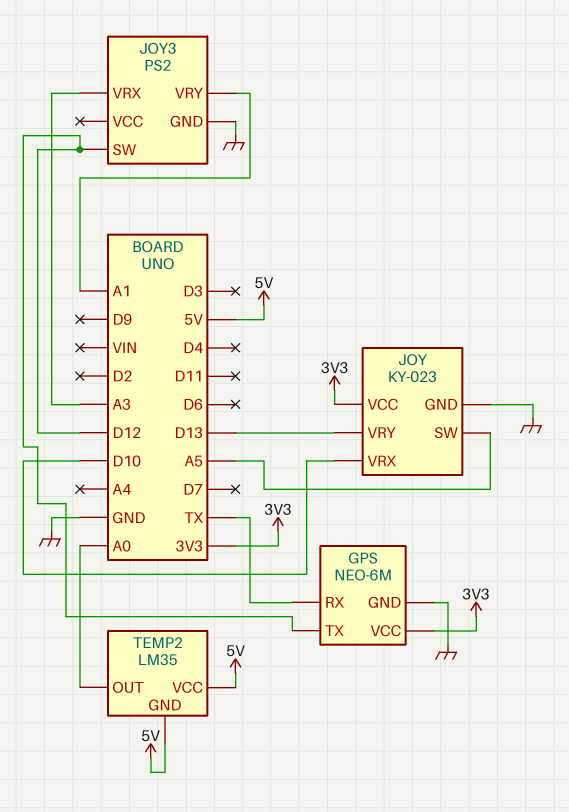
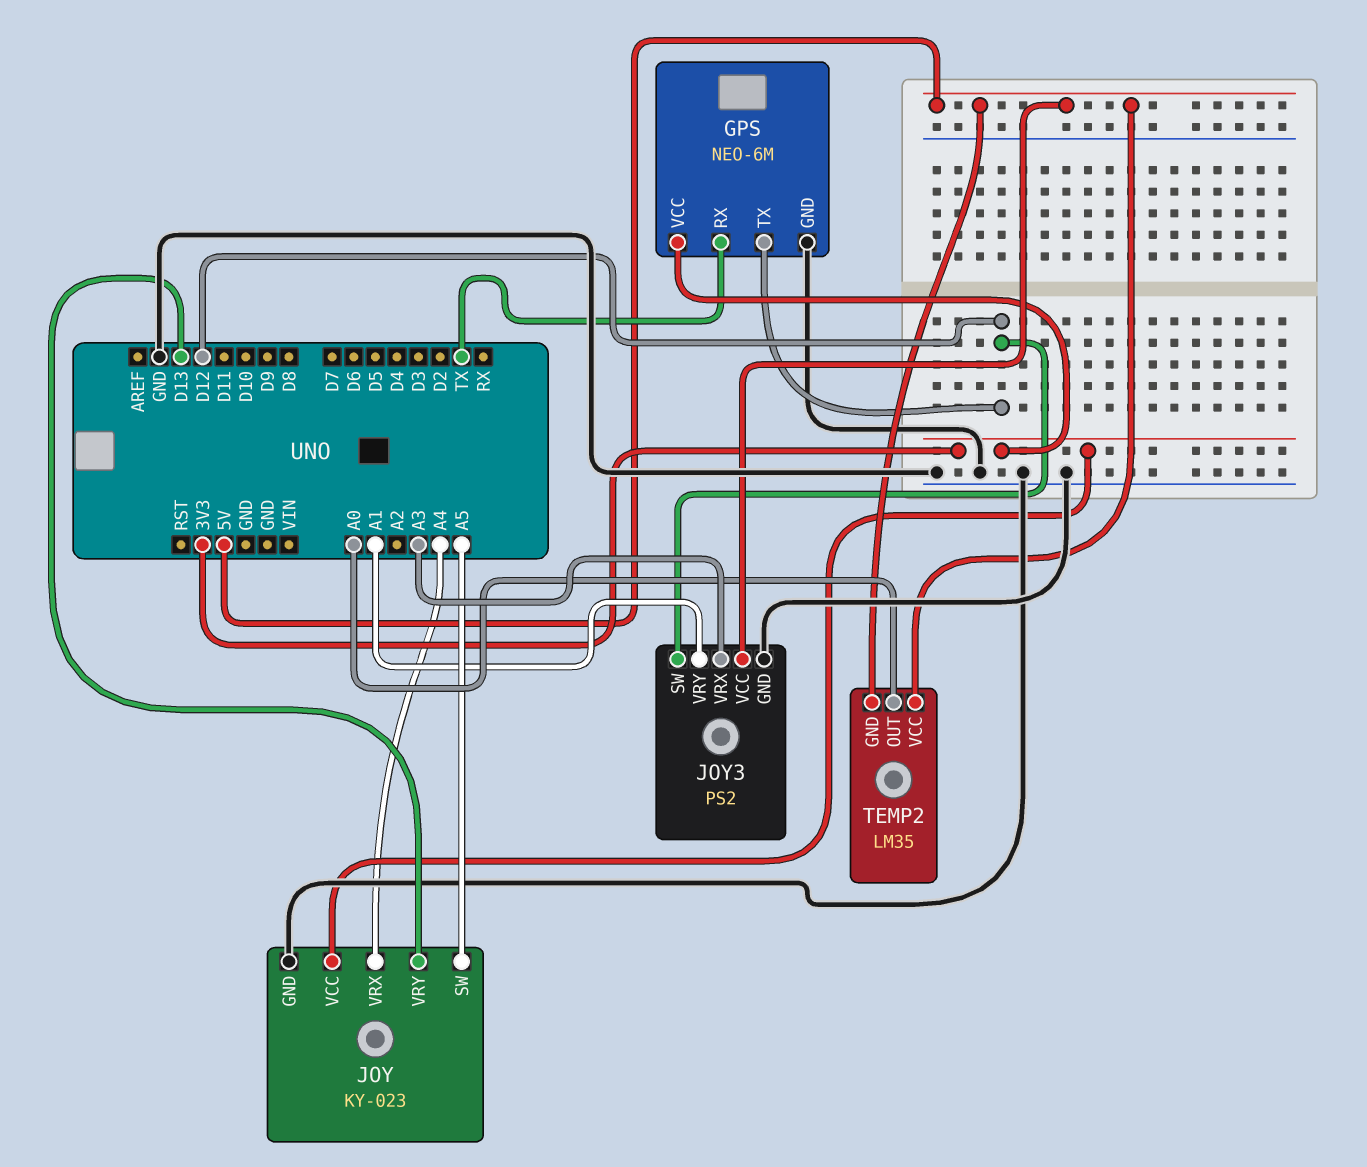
JOY pin VRX: D10 -> A4
JOY3 pin VCC: none -> 5V

